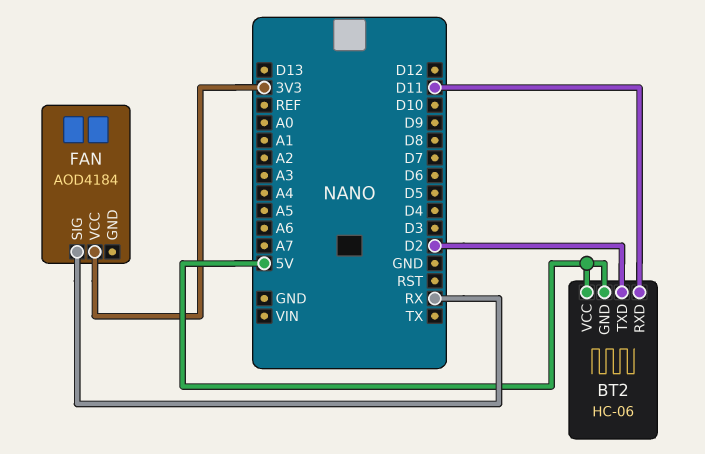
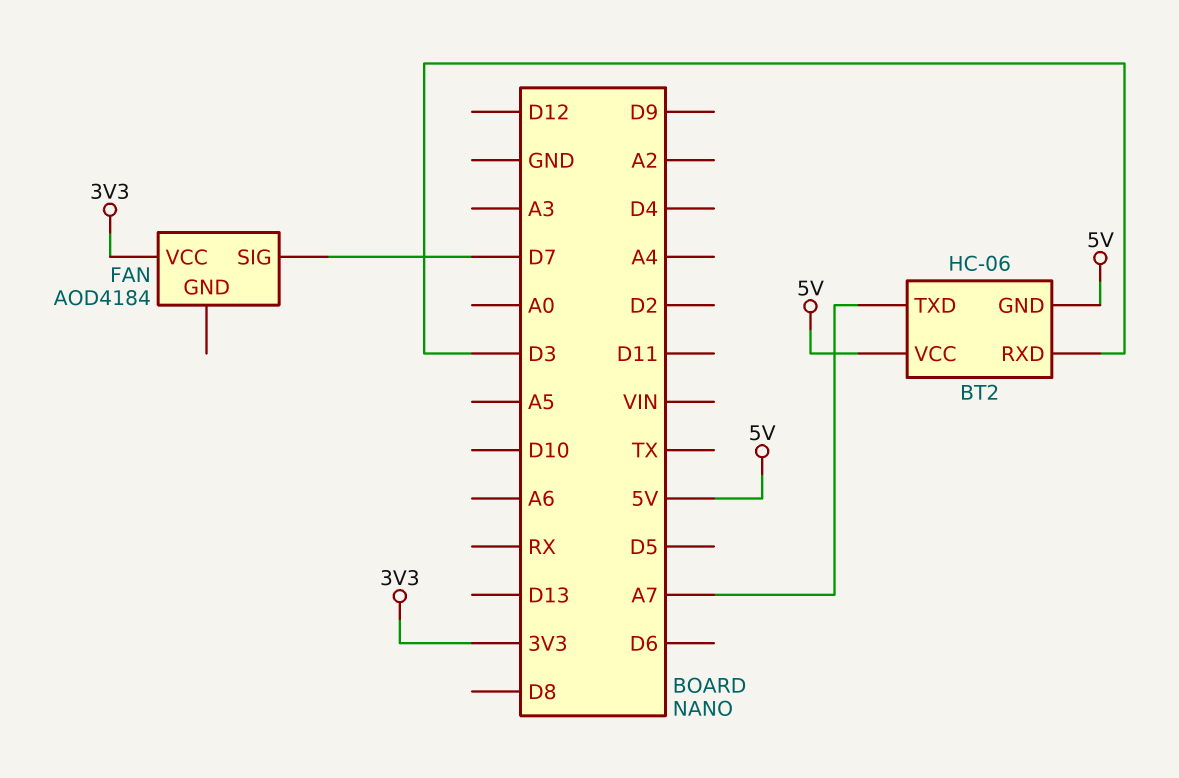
BT2 pin RXD: D11 -> D3
BT2 pin TXD: D2 -> A7
FAN pin SIG: RX -> D7

